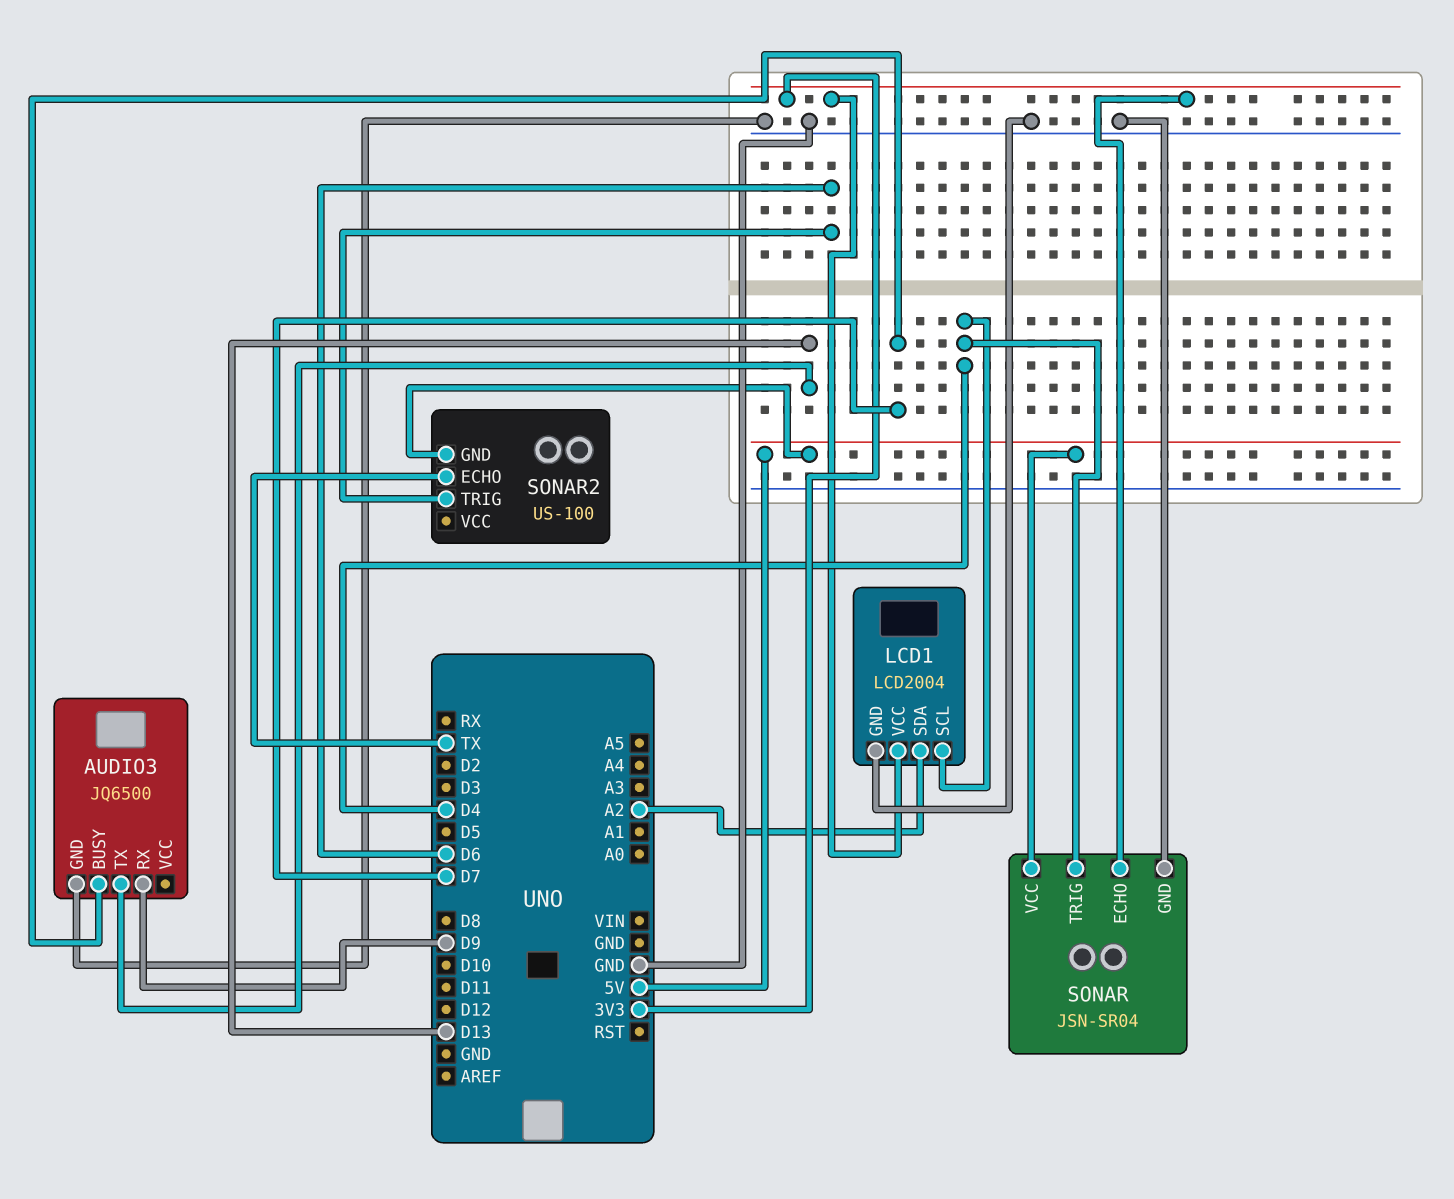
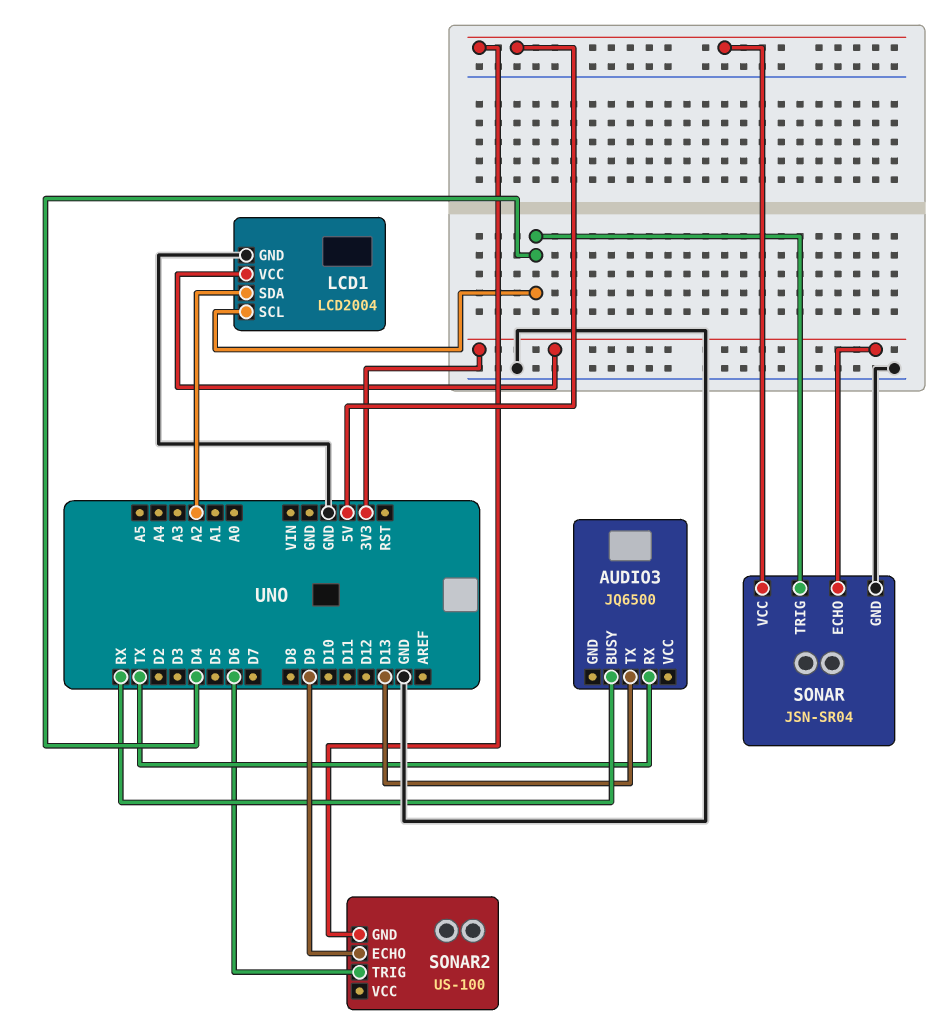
AUDIO3 pin BUSY: D7 -> RX
AUDIO3 pin GND: GND -> none
AUDIO3 pin RX: D9 -> TX
SONAR2 pin ECHO: TX -> D9

